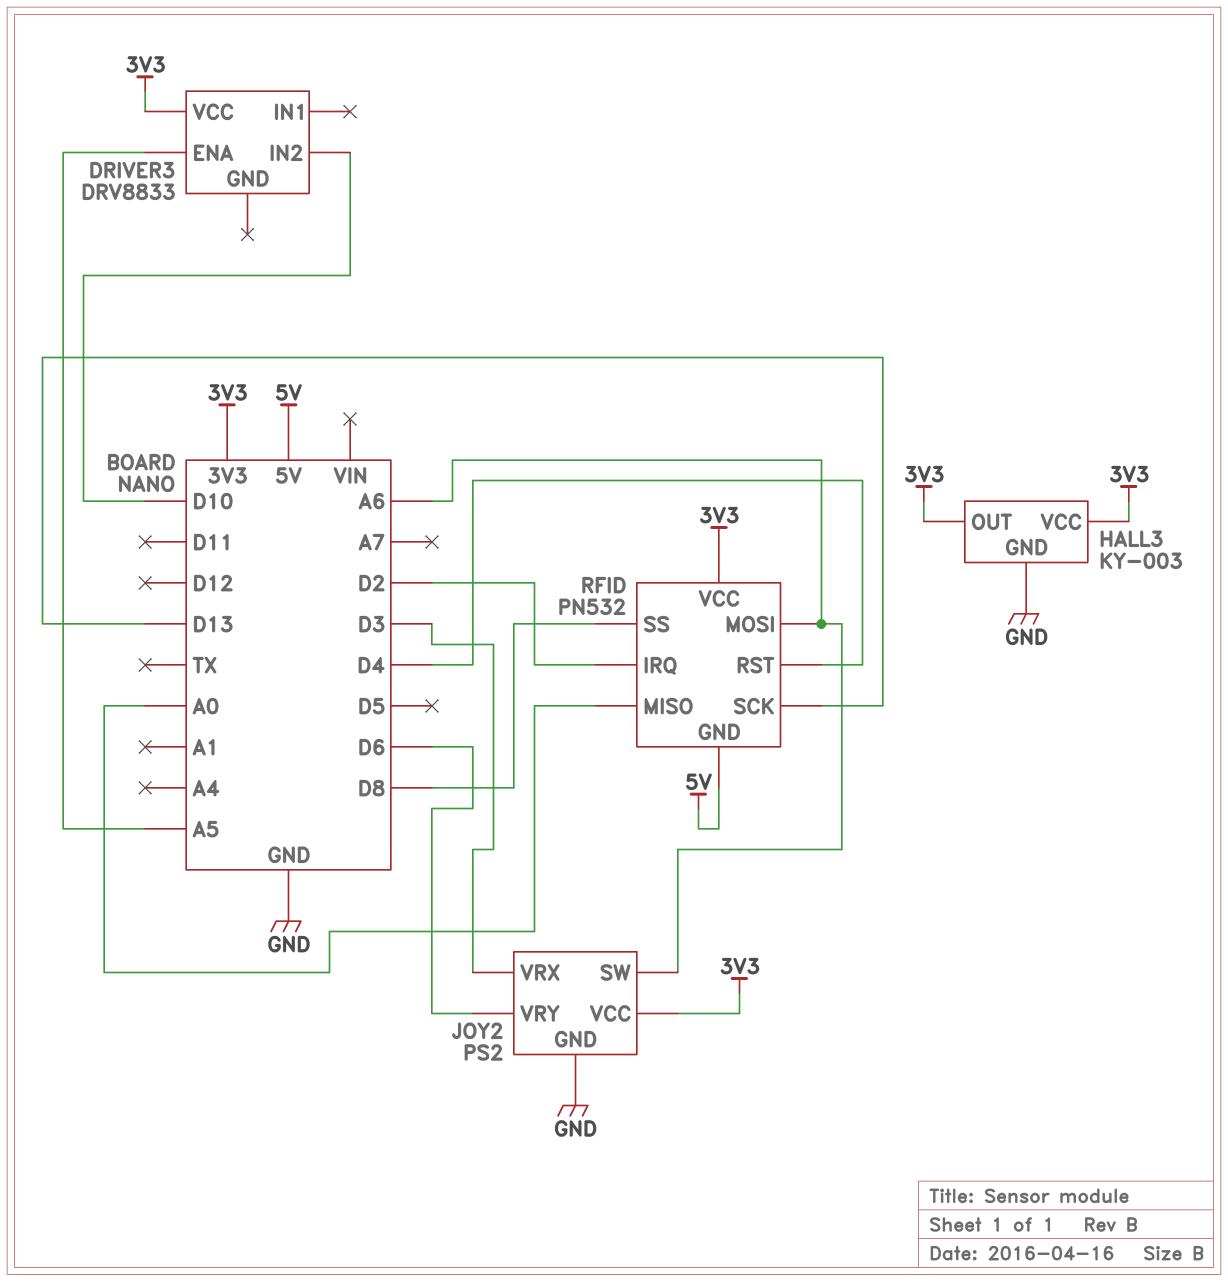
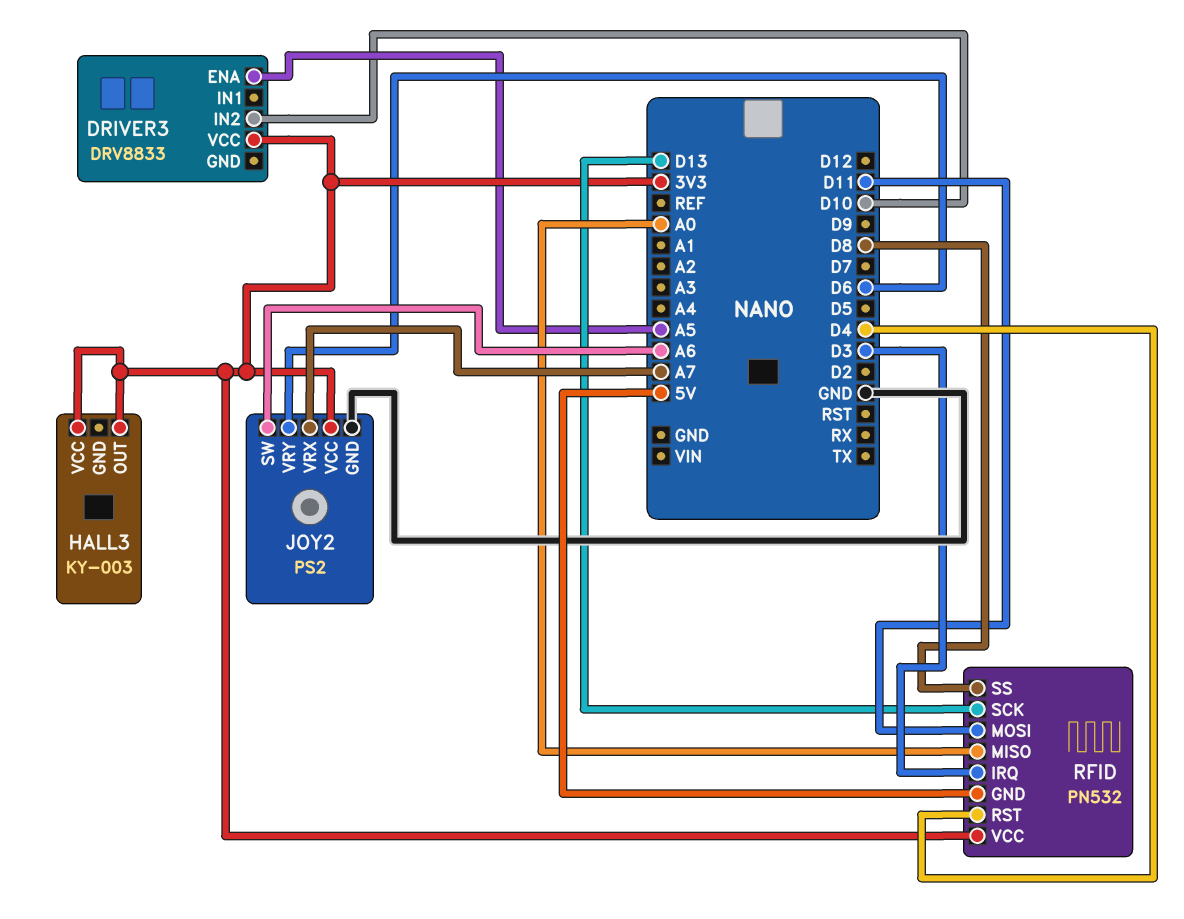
HALL3 pin GND: GND -> none
JOY2 pin VRX: D3 -> A7
RFID pin IRQ: D2 -> D3
RFID pin MOSI: A6 -> D11

